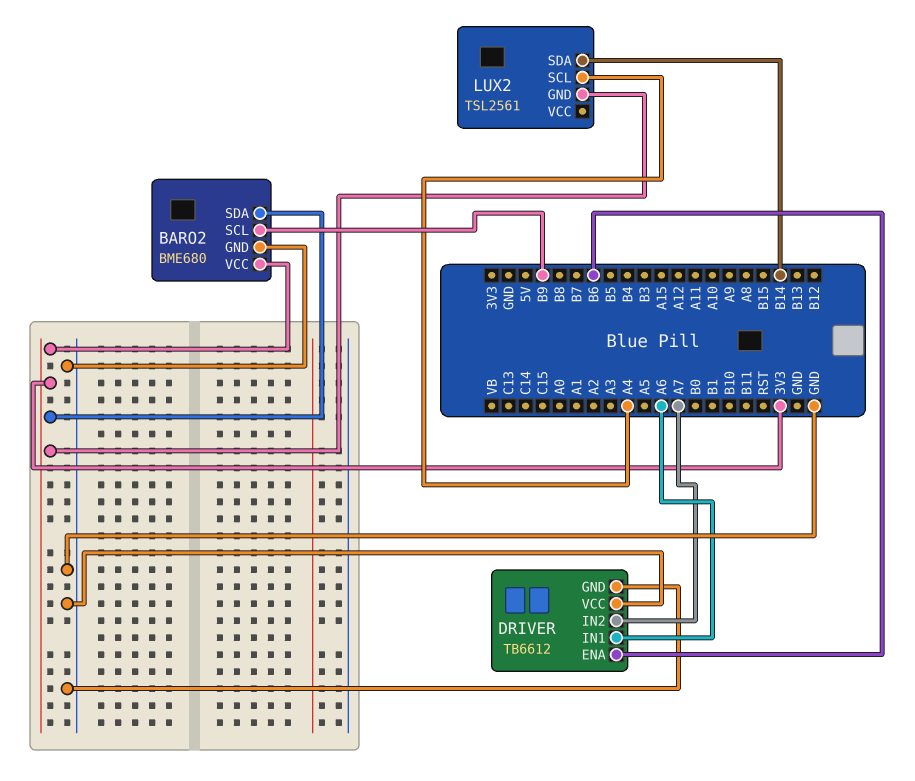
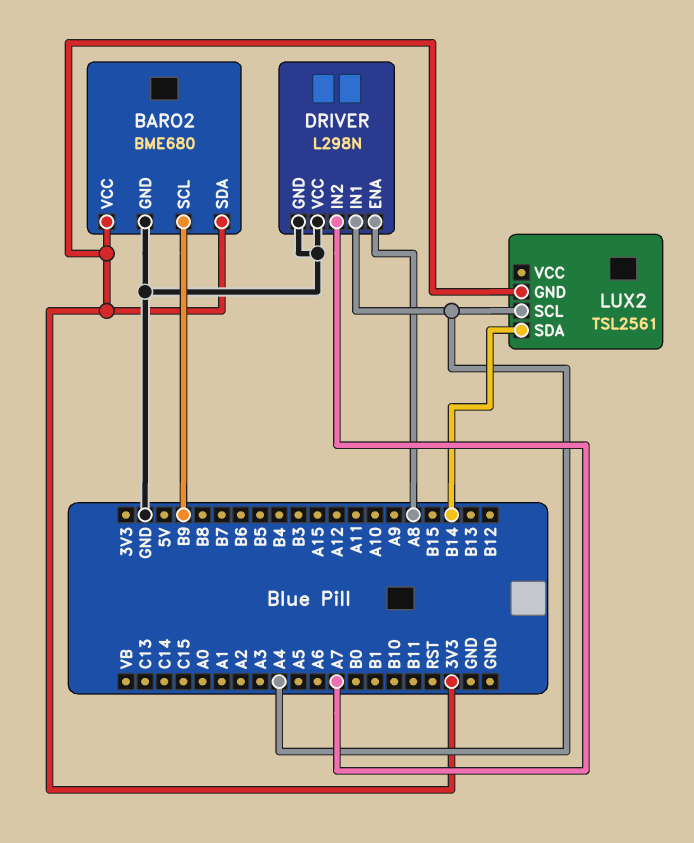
DRIVER: TB6612 -> L298N
DRIVER pin ENA: B6 -> A8
DRIVER pin IN1: A6 -> A4

